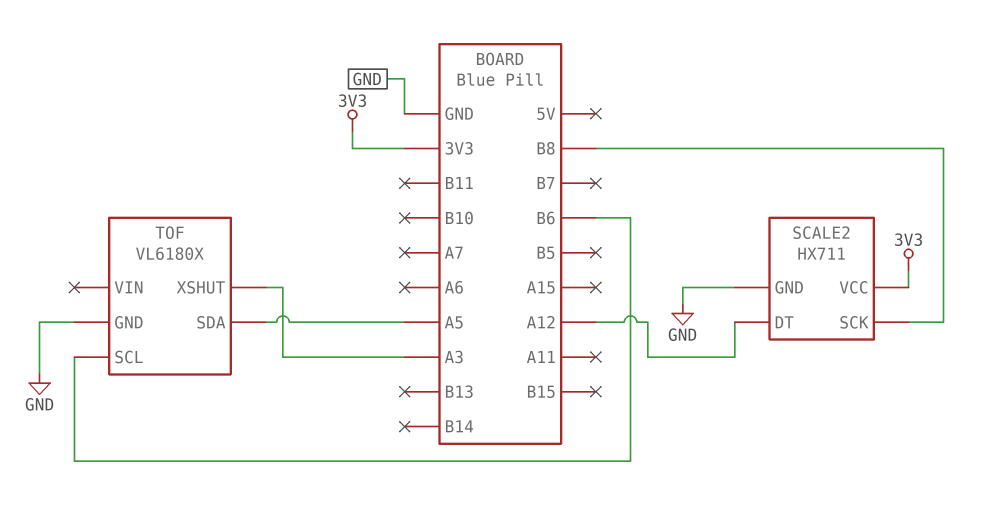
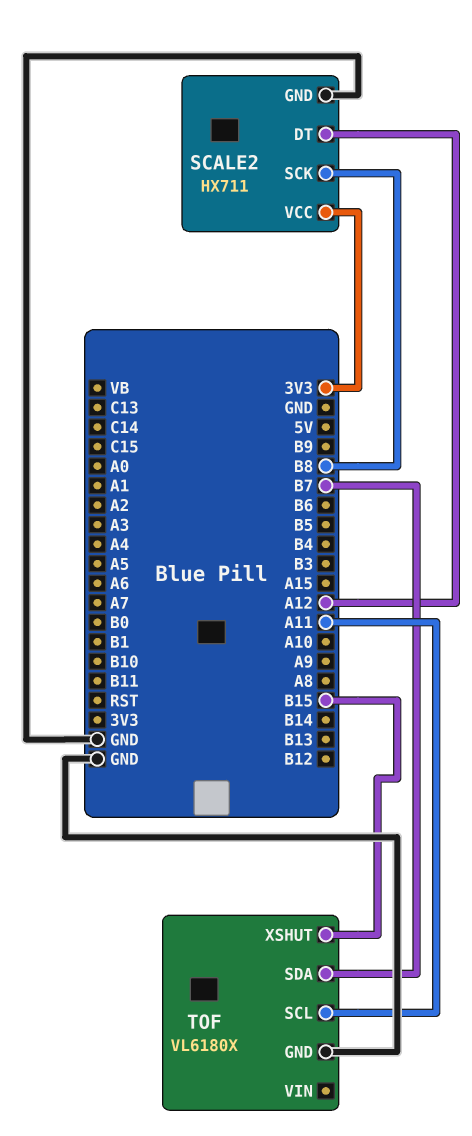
TOF pin SCL: B6 -> A11
TOF pin SDA: A5 -> B7
TOF pin XSHUT: A3 -> B15

